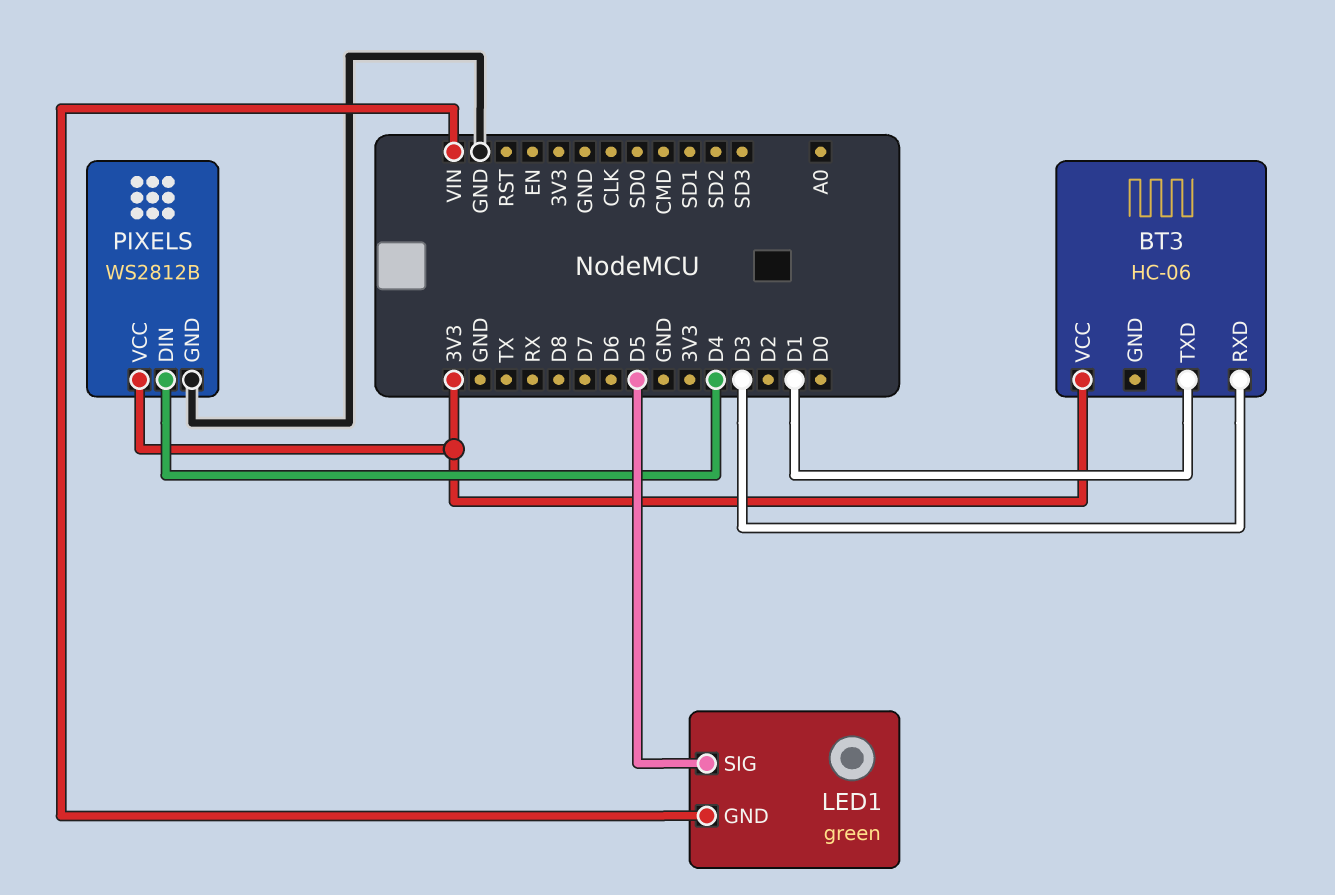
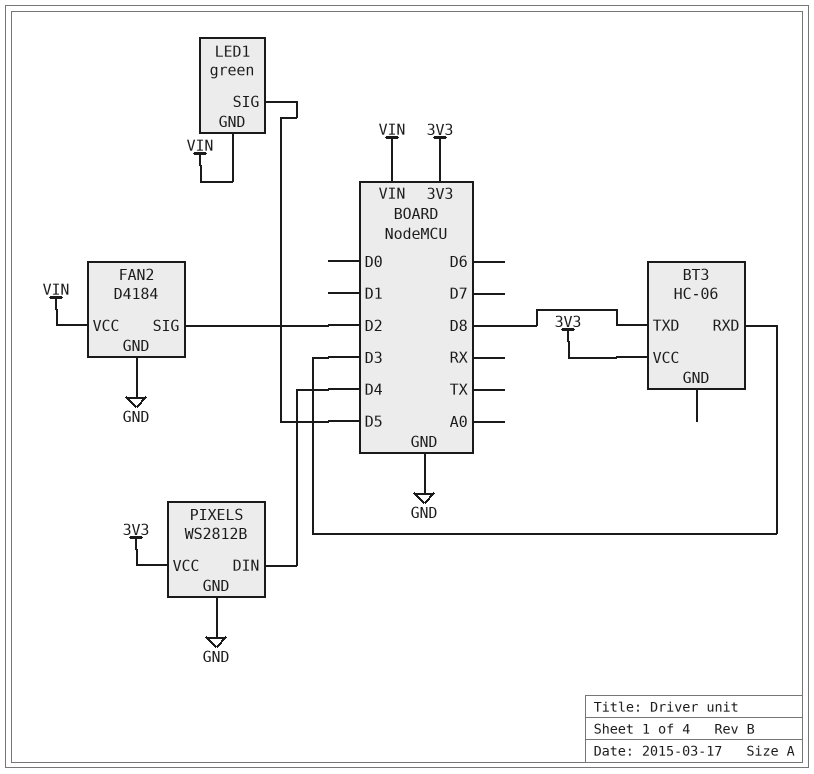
BT3 pin TXD: D1 -> D8
FAN2: none -> D4184
FAN2 pin GND: none -> GND
FAN2 pin SIG: none -> D2
FAN2 pin VCC: none -> VIN

